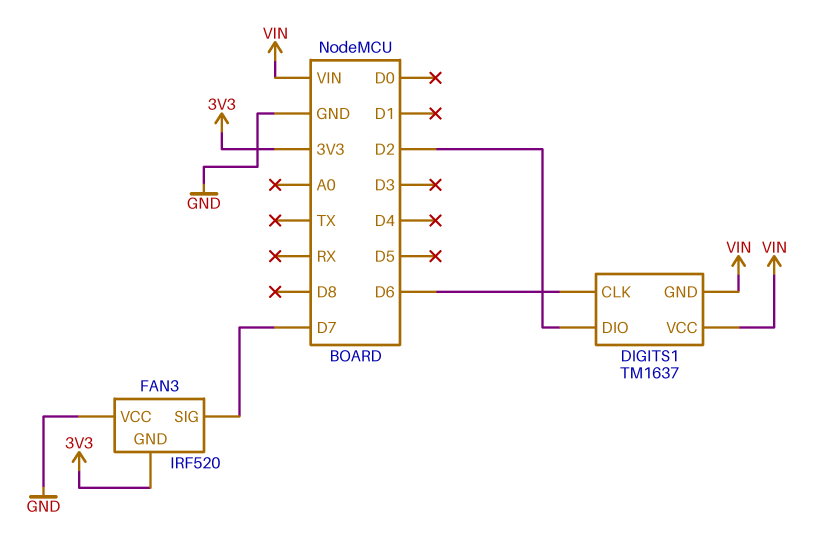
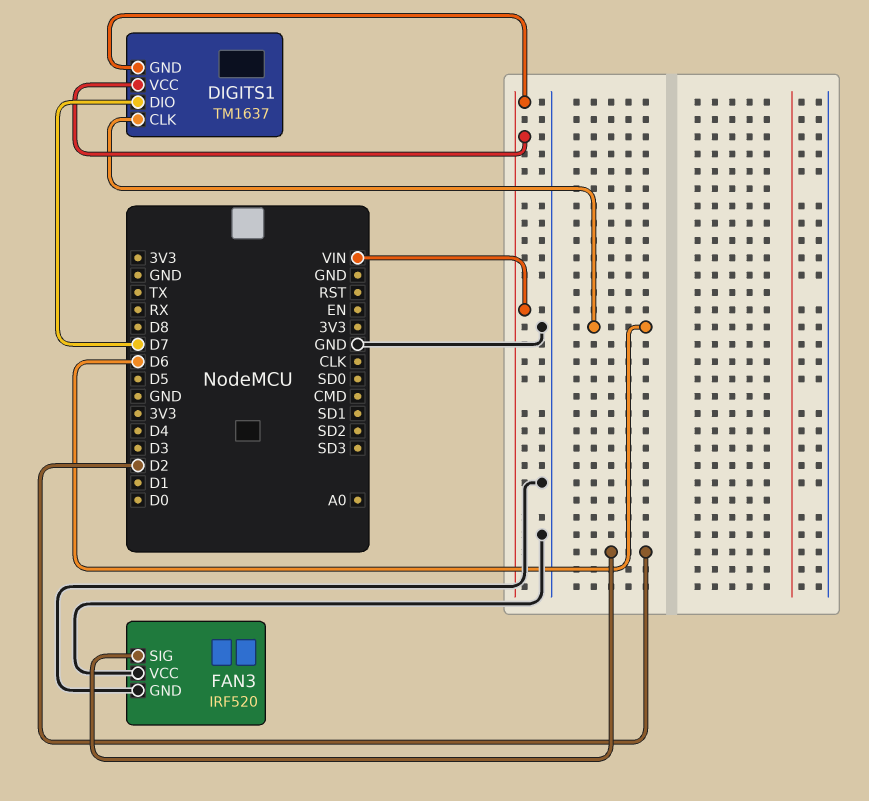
DIGITS1 pin DIO: D2 -> D7
FAN3 pin GND: 3V3 -> GND
FAN3 pin SIG: D7 -> D2

